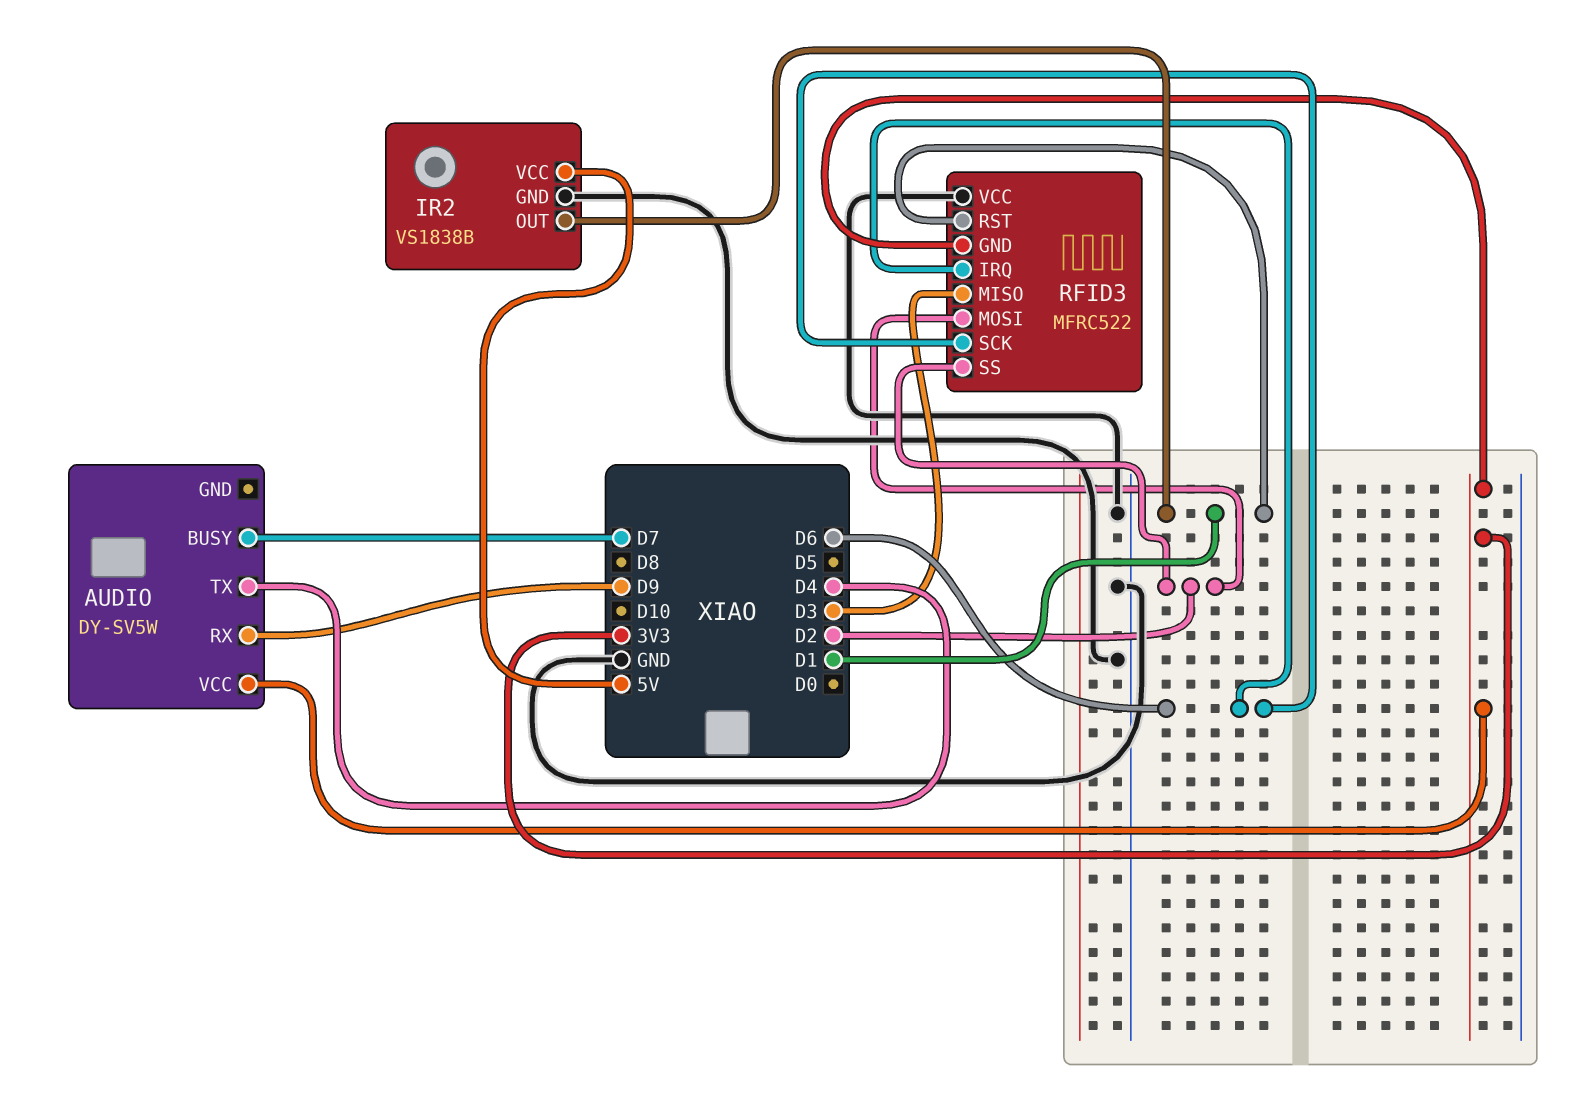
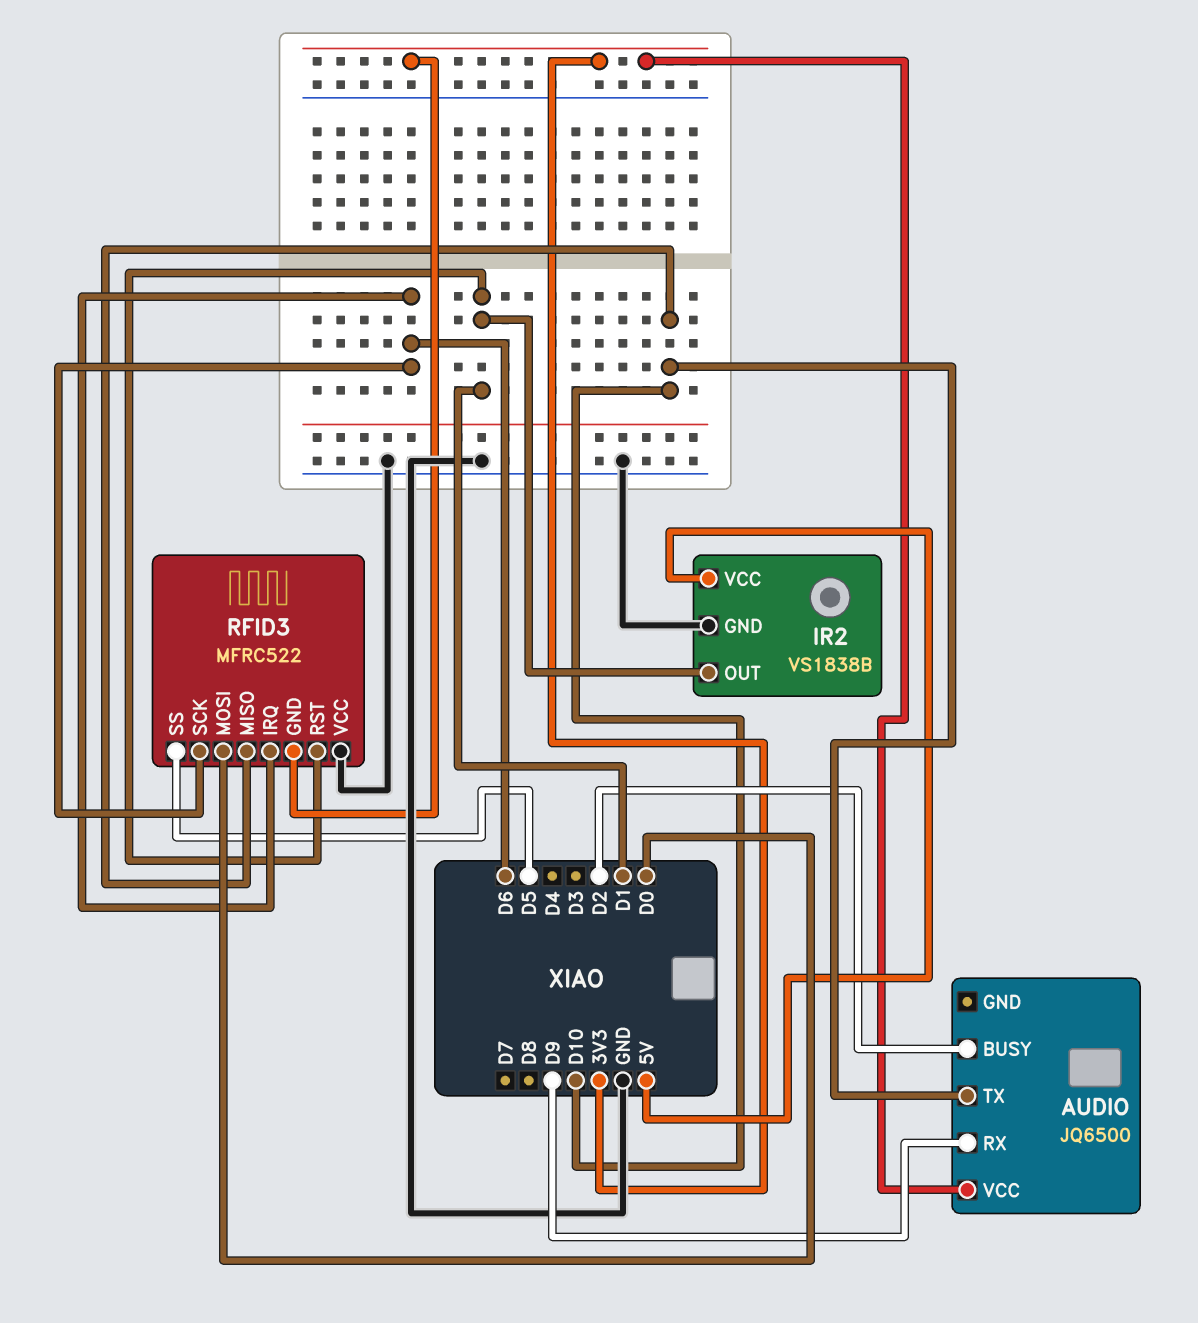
AUDIO: DY-SV5W -> JQ6500
AUDIO pin BUSY: D7 -> D2
AUDIO pin TX: D4 -> D10
RFID3 pin MISO: D3 -> D10
RFID3 pin MOSI: D2 -> D0
RFID3 pin SS: D2 -> D5

